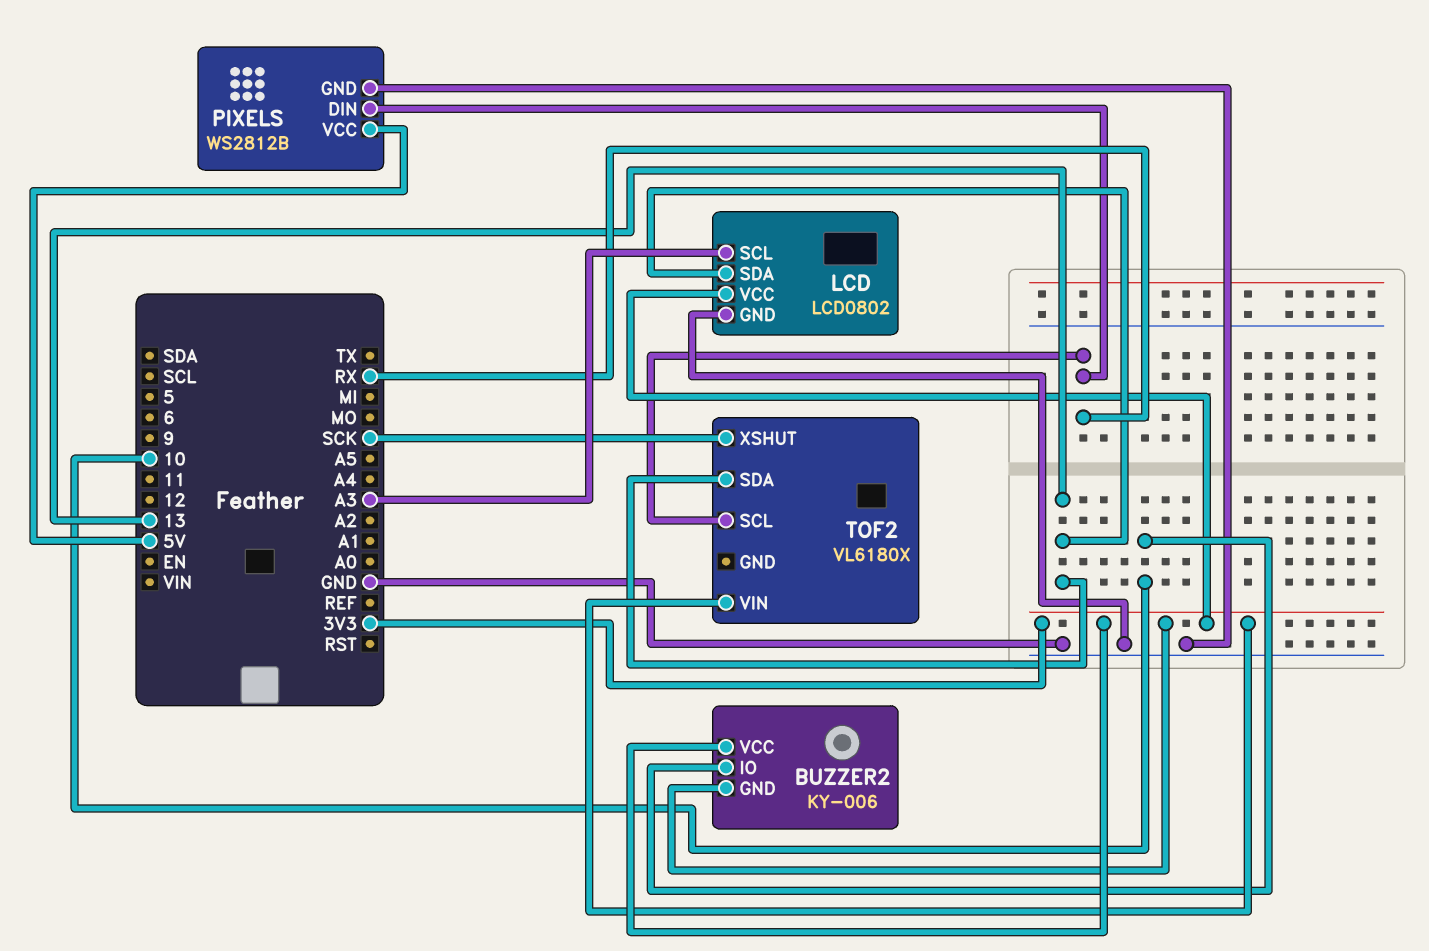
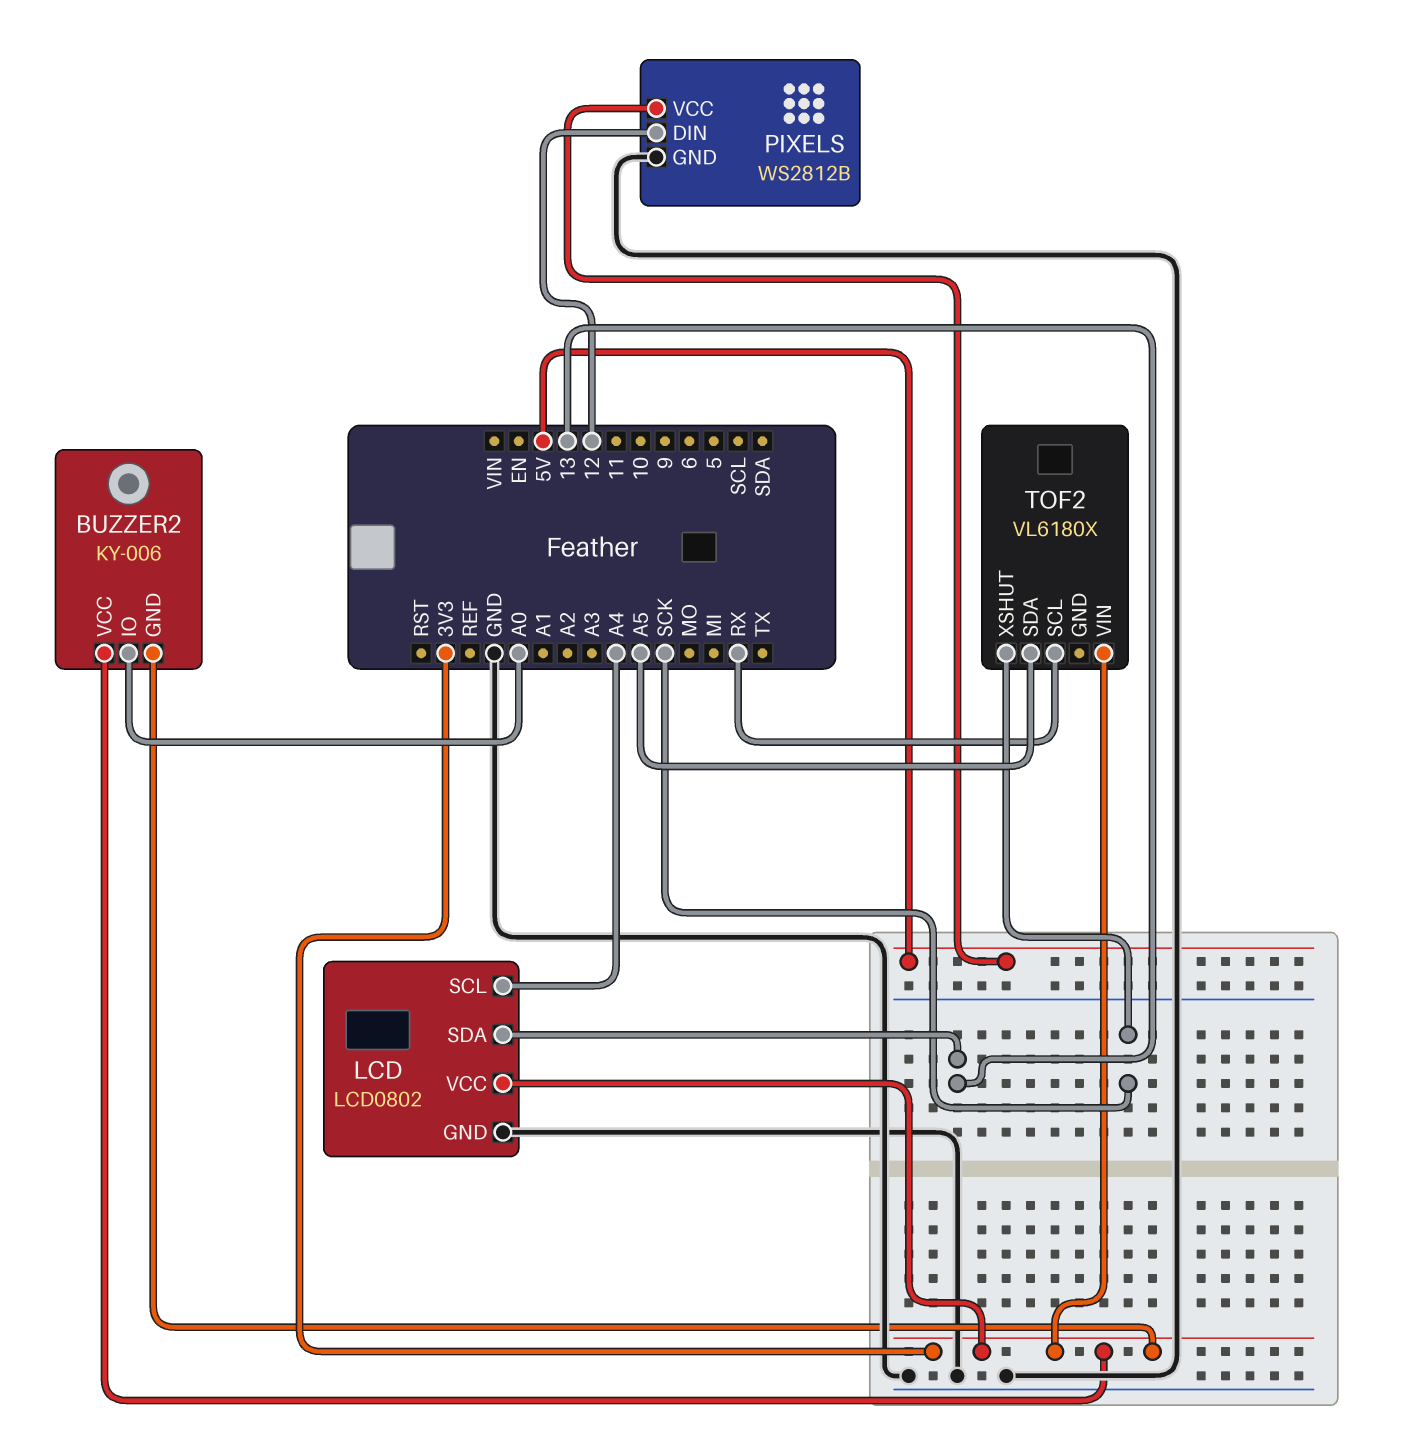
BUZZER2 pin IO: 10 -> A0
LCD pin SCL: A3 -> A4
PIXELS pin DIN: RX -> 12
TOF2 pin SDA: 13 -> A5

